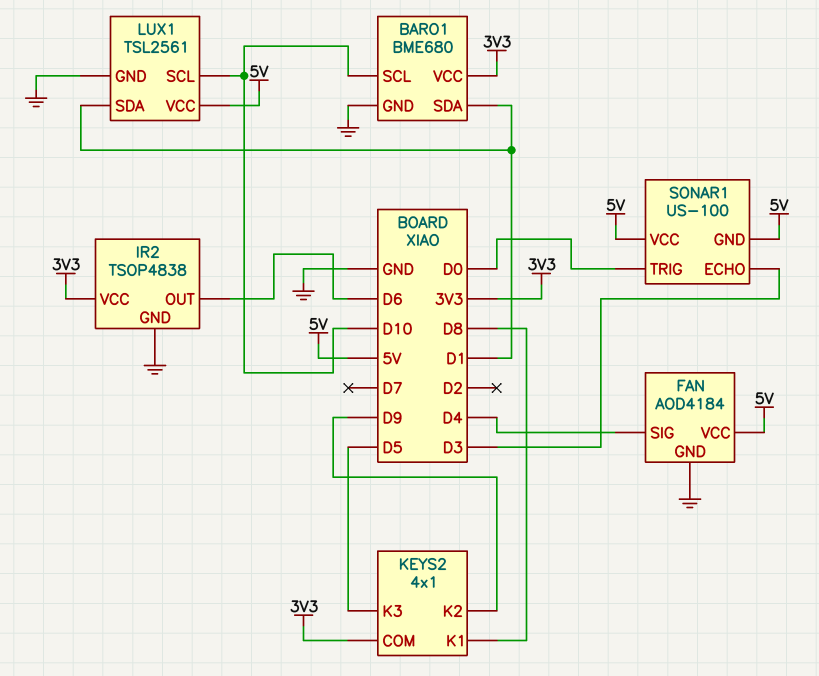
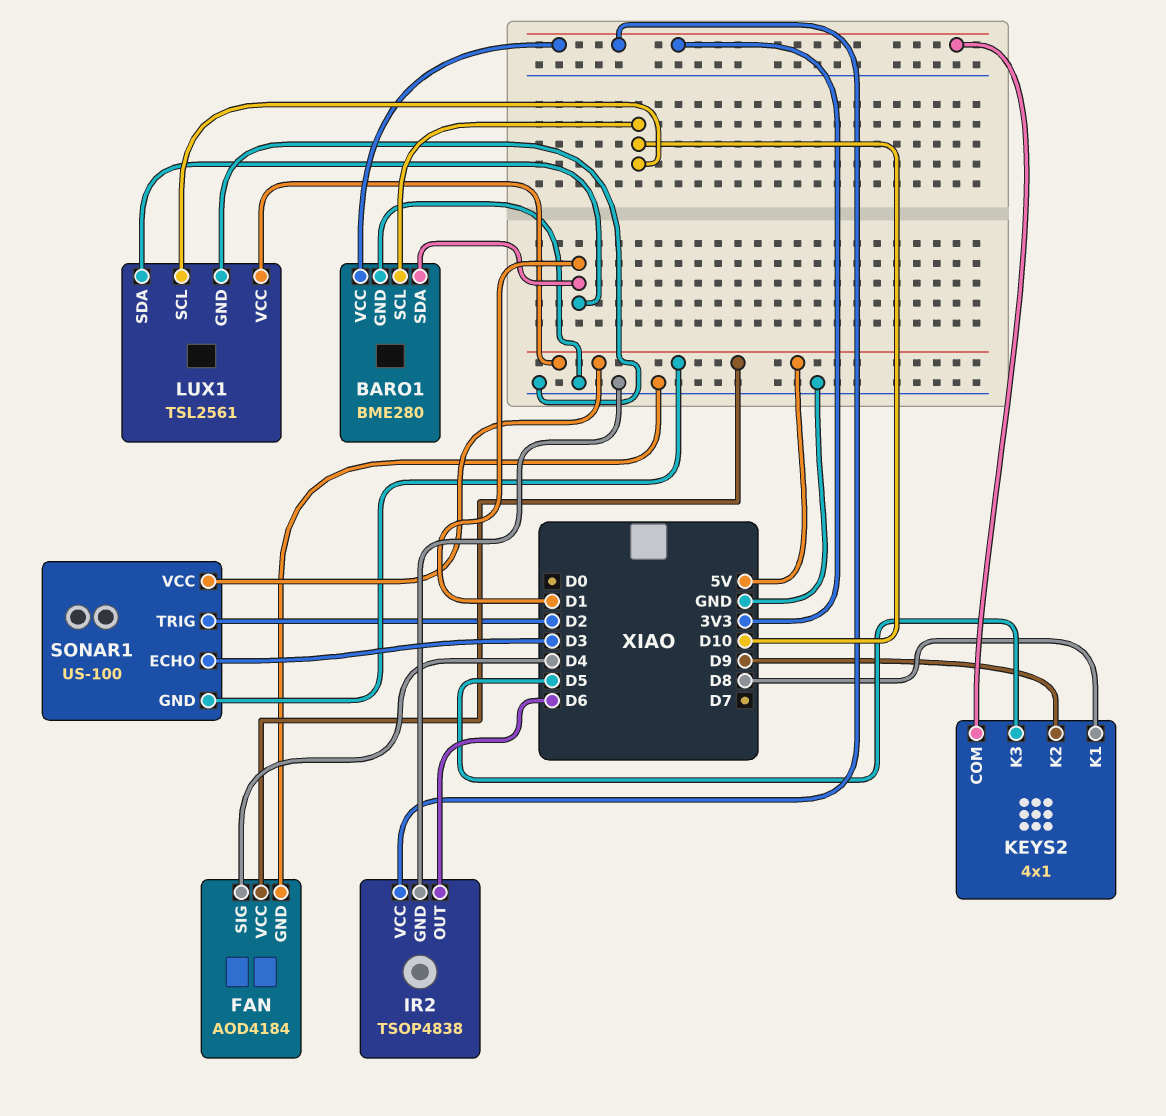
BARO1: BME680 -> BME280
SONAR1 pin TRIG: D0 -> D2

